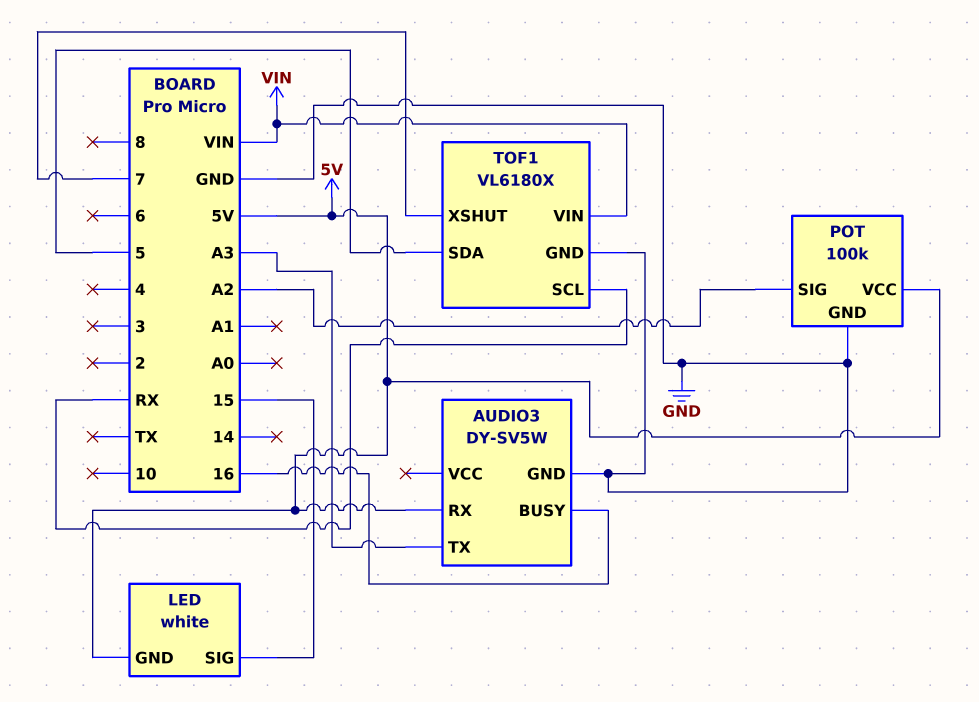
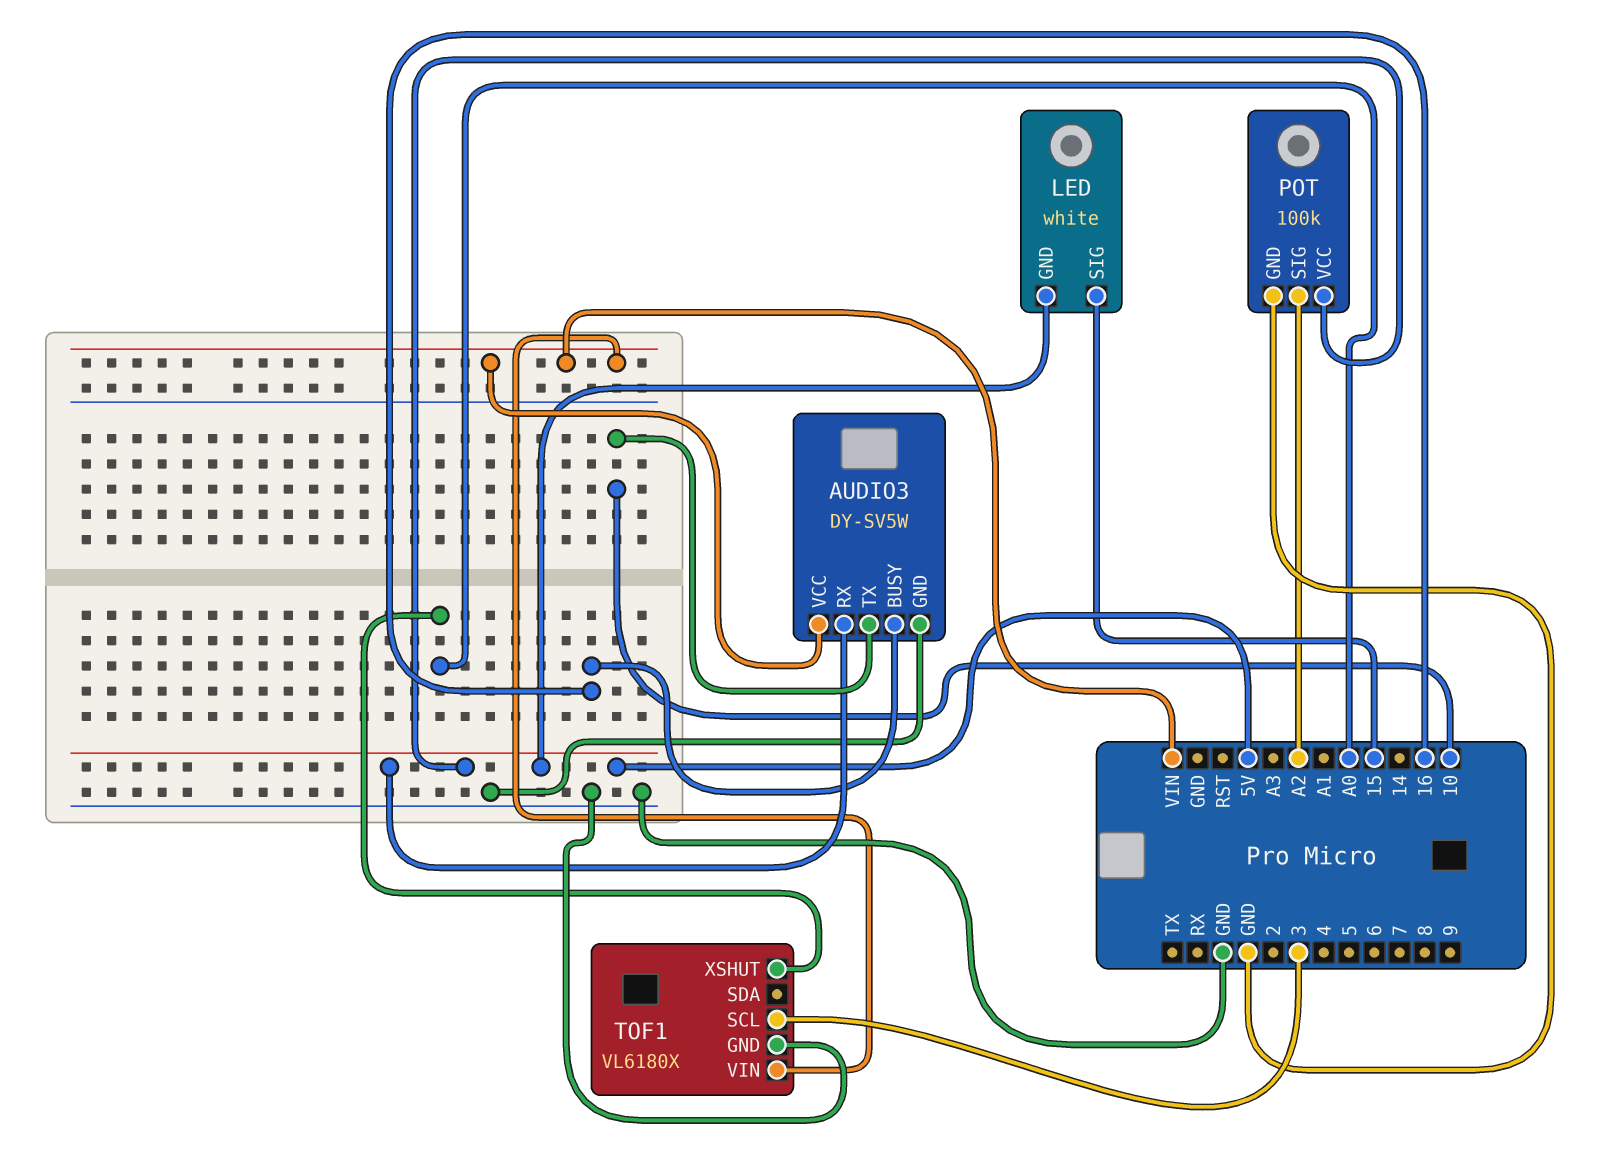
AUDIO3 pin TX: A3 -> 10
AUDIO3 pin VCC: none -> VIN
TOF1 pin SCL: RX -> 3
TOF1 pin SDA: 5 -> none
TOF1 pin XSHUT: 7 -> A0

